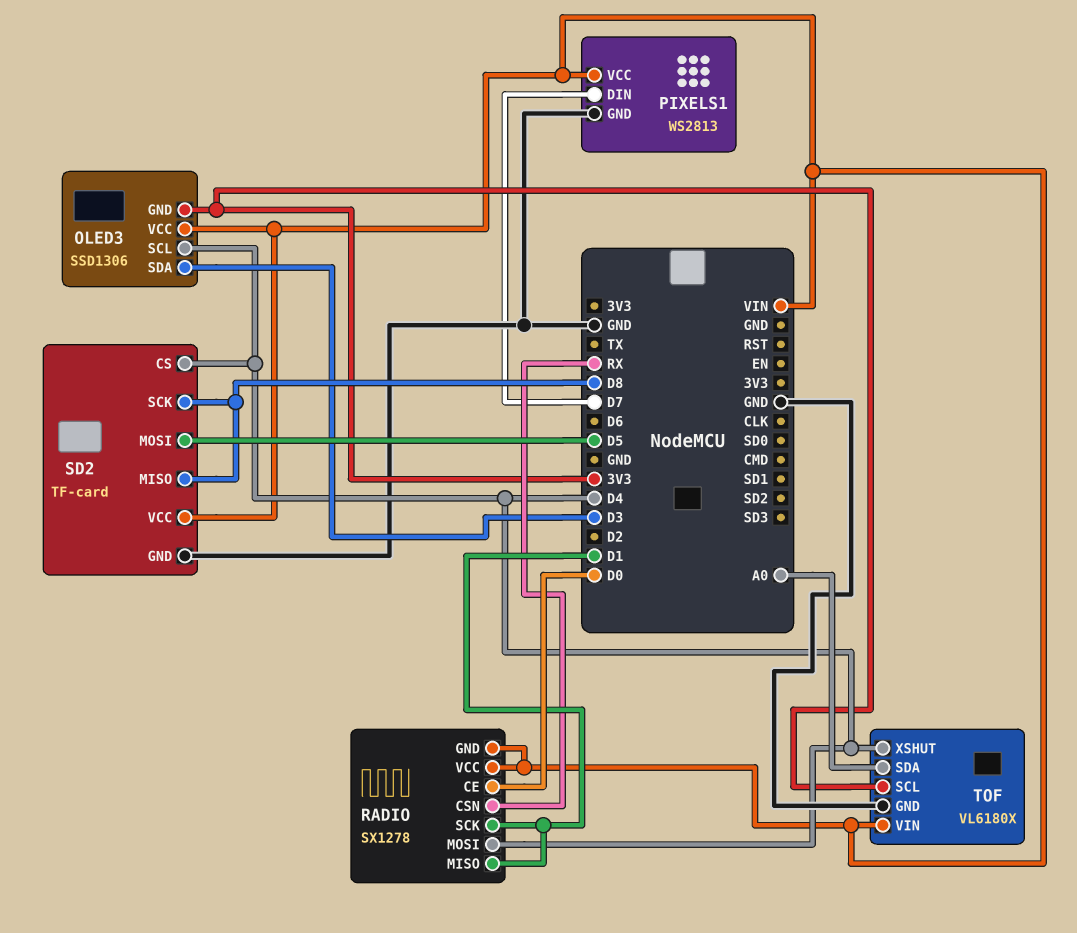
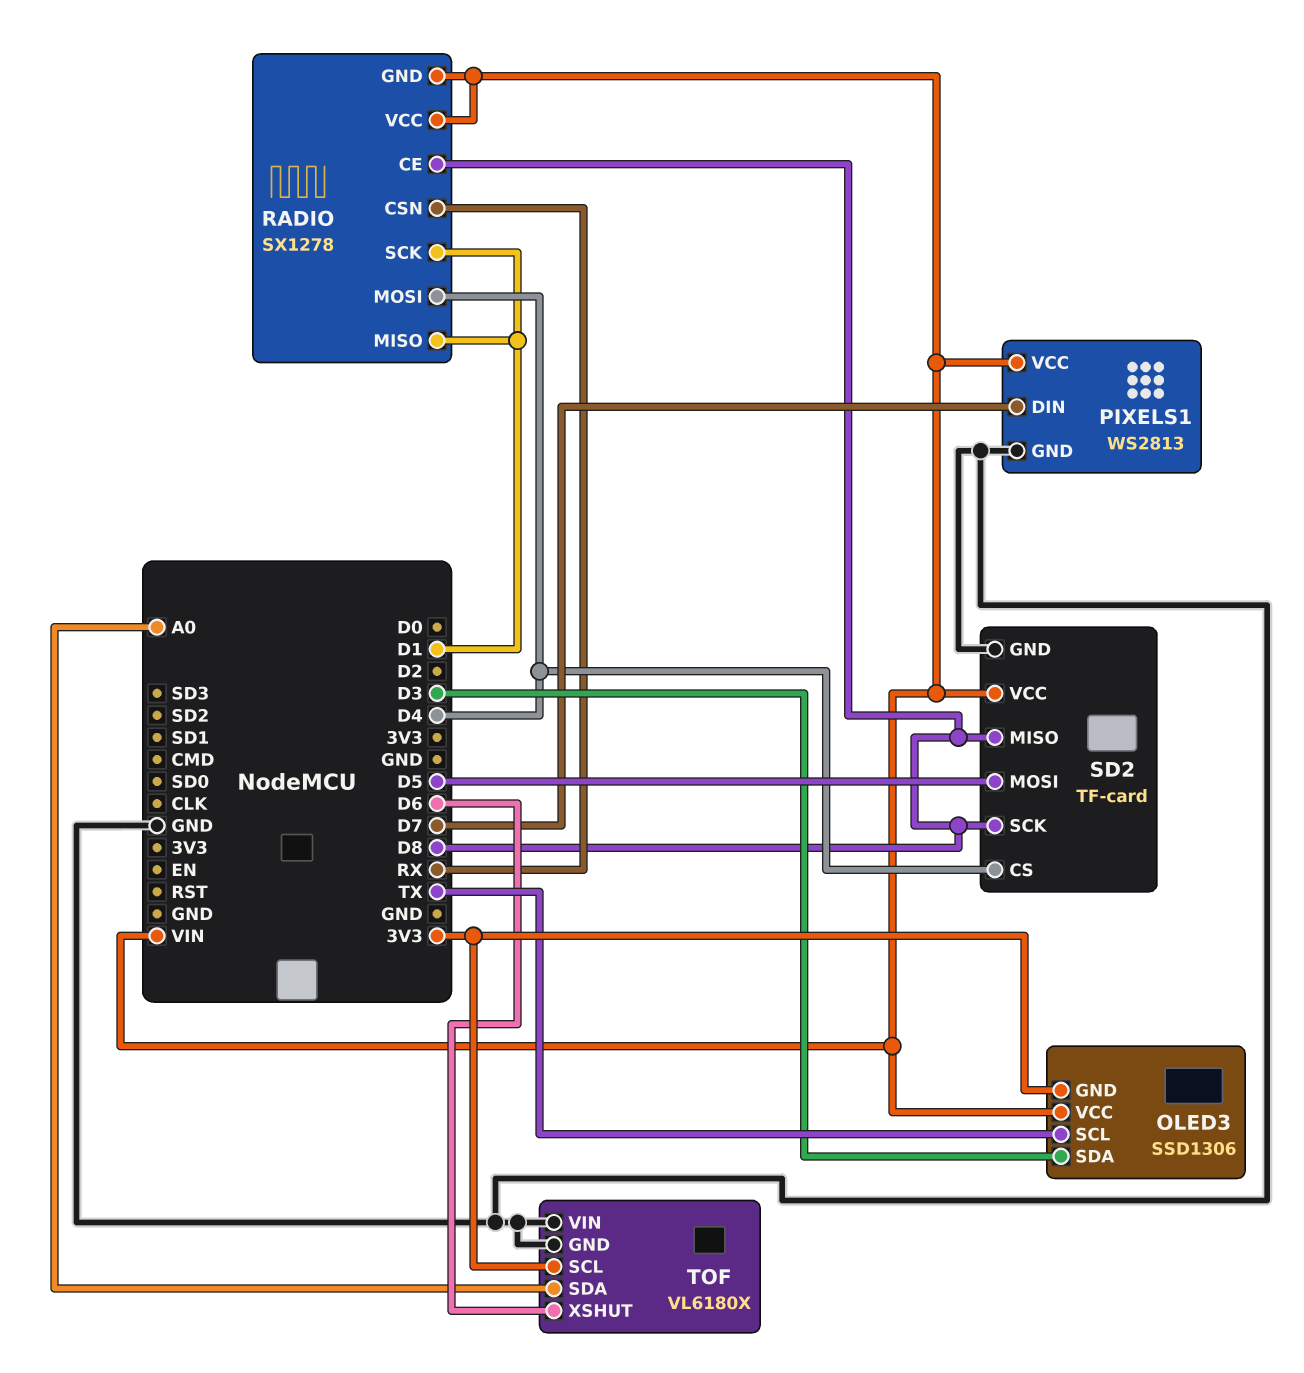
OLED3 pin SCL: D4 -> TX
RADIO pin CE: D0 -> D8
TOF pin VIN: VIN -> GND
TOF pin XSHUT: D4 -> D6

